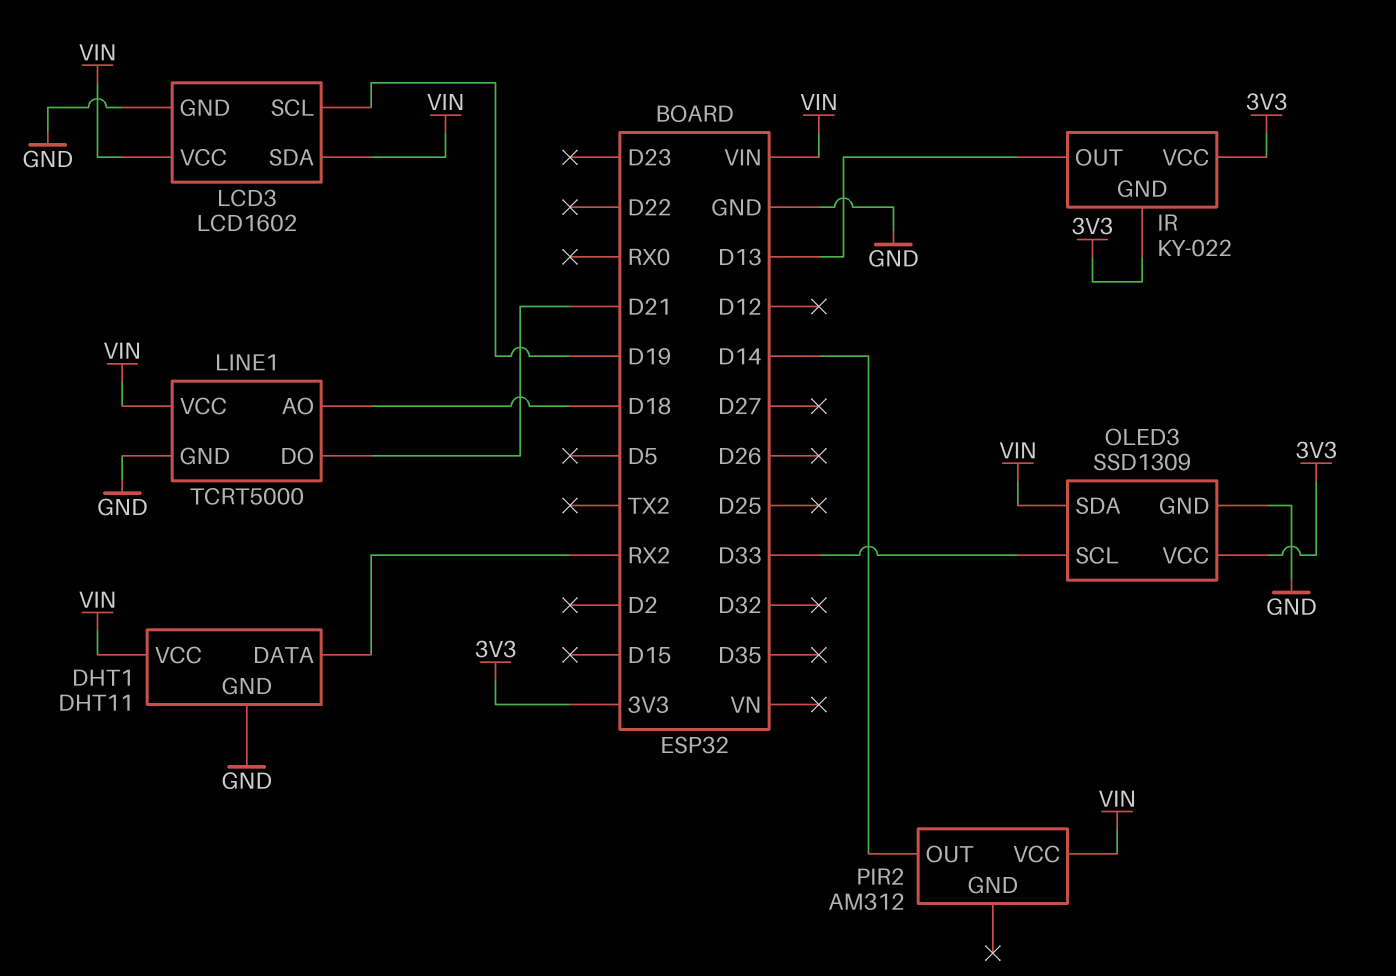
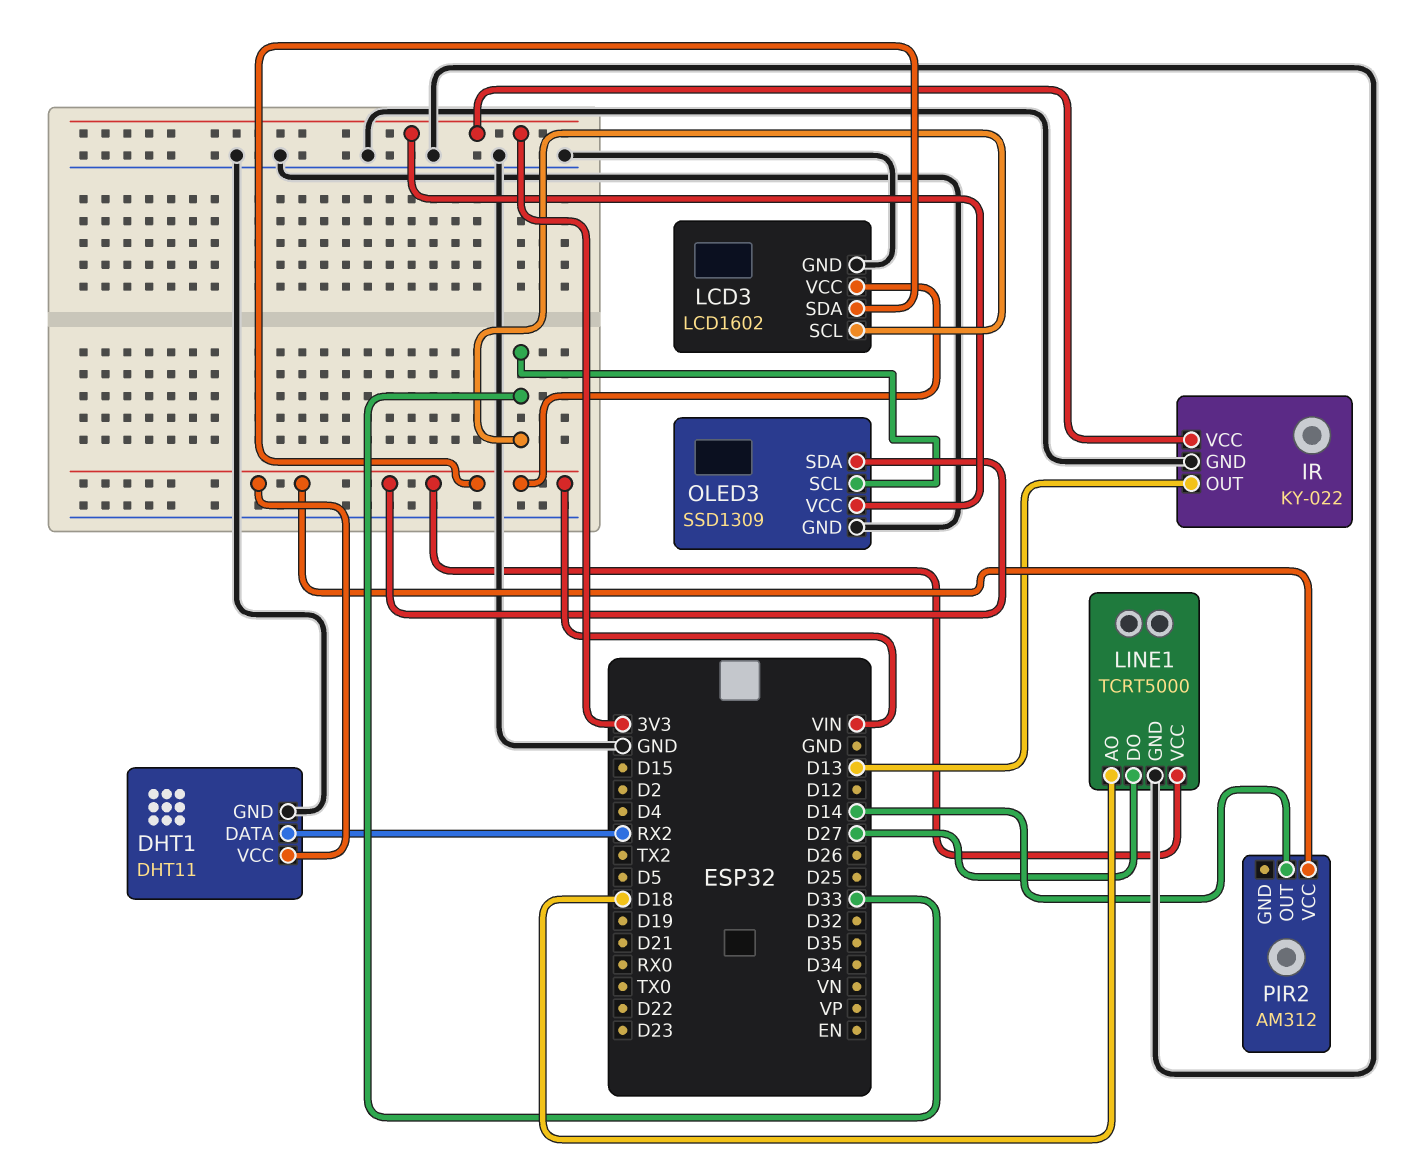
IR pin GND: 3V3 -> GND
LCD3 pin SCL: D19 -> D33
LINE1 pin DO: D21 -> D27

